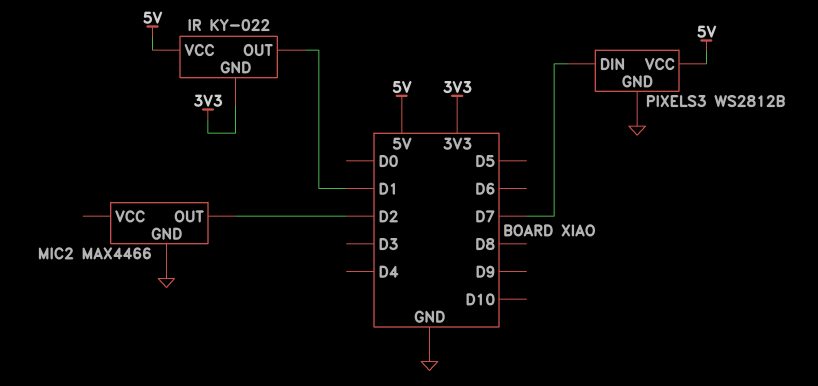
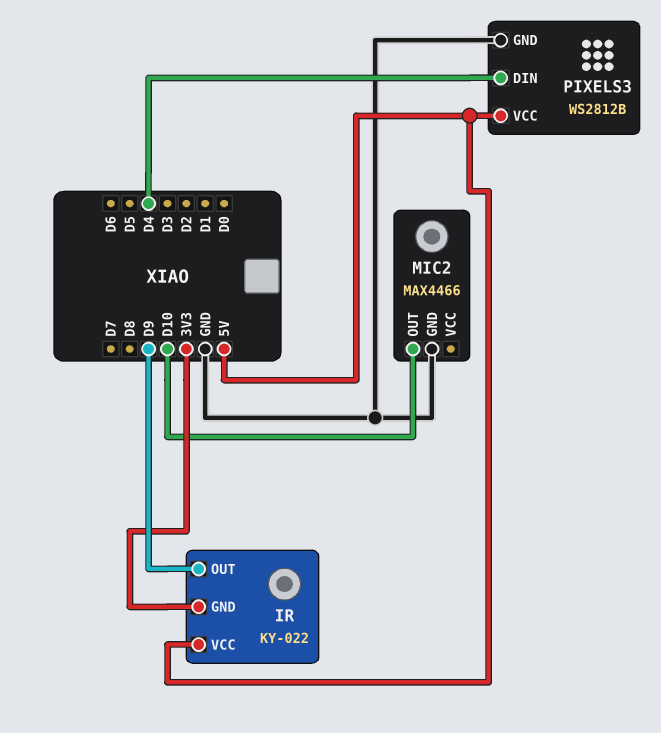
IR pin OUT: D1 -> D9
MIC2 pin OUT: D2 -> D10
PIXELS3 pin DIN: D7 -> D4

